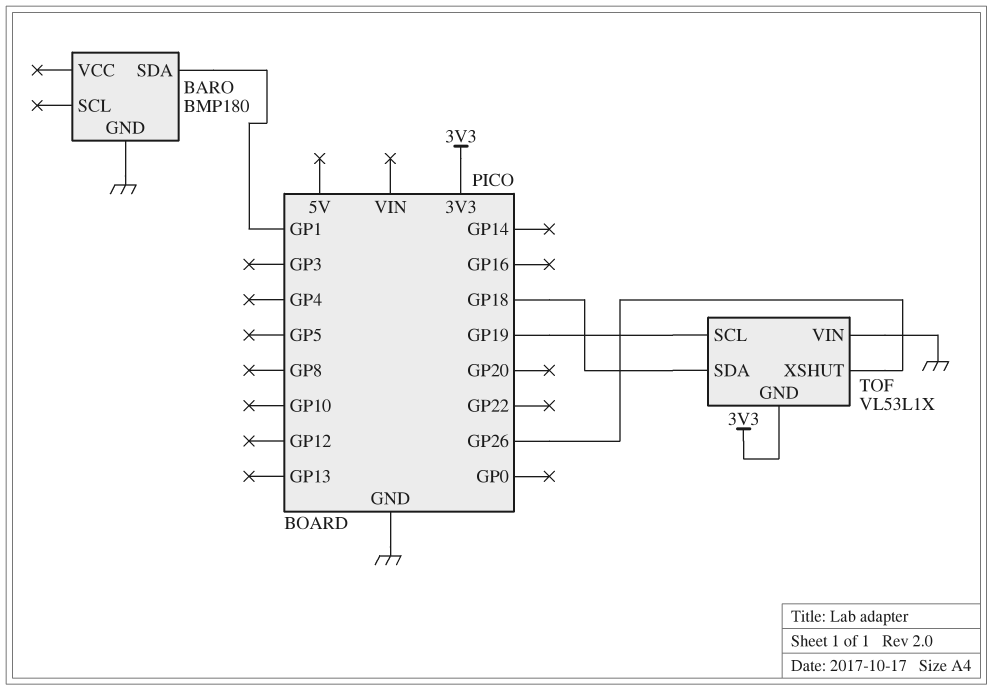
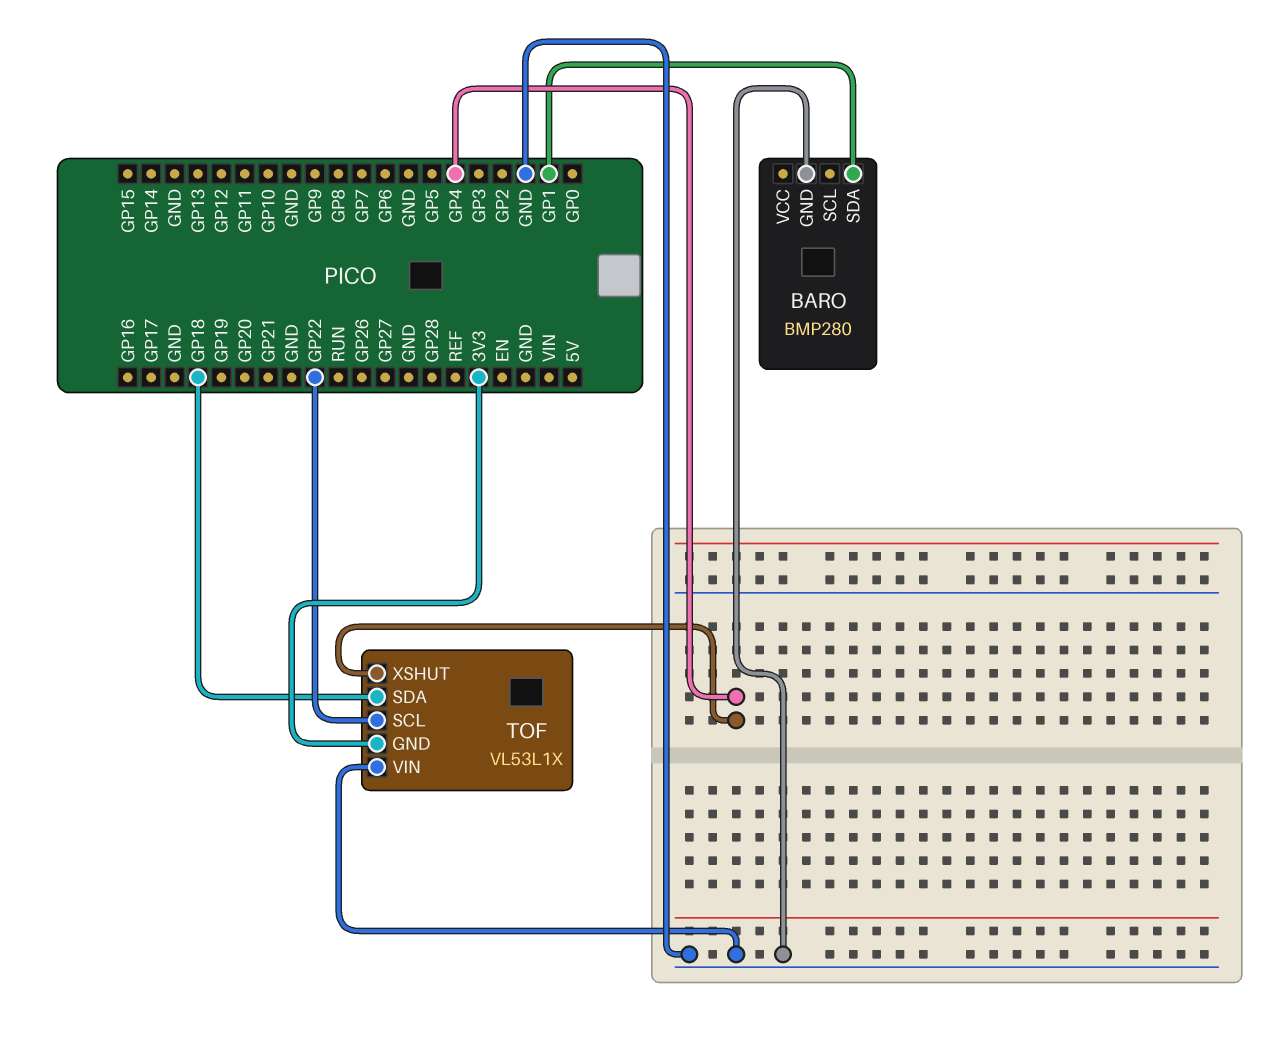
BARO: BMP180 -> BMP280
TOF pin SCL: GP19 -> GP22
TOF pin XSHUT: GP26 -> GP4

